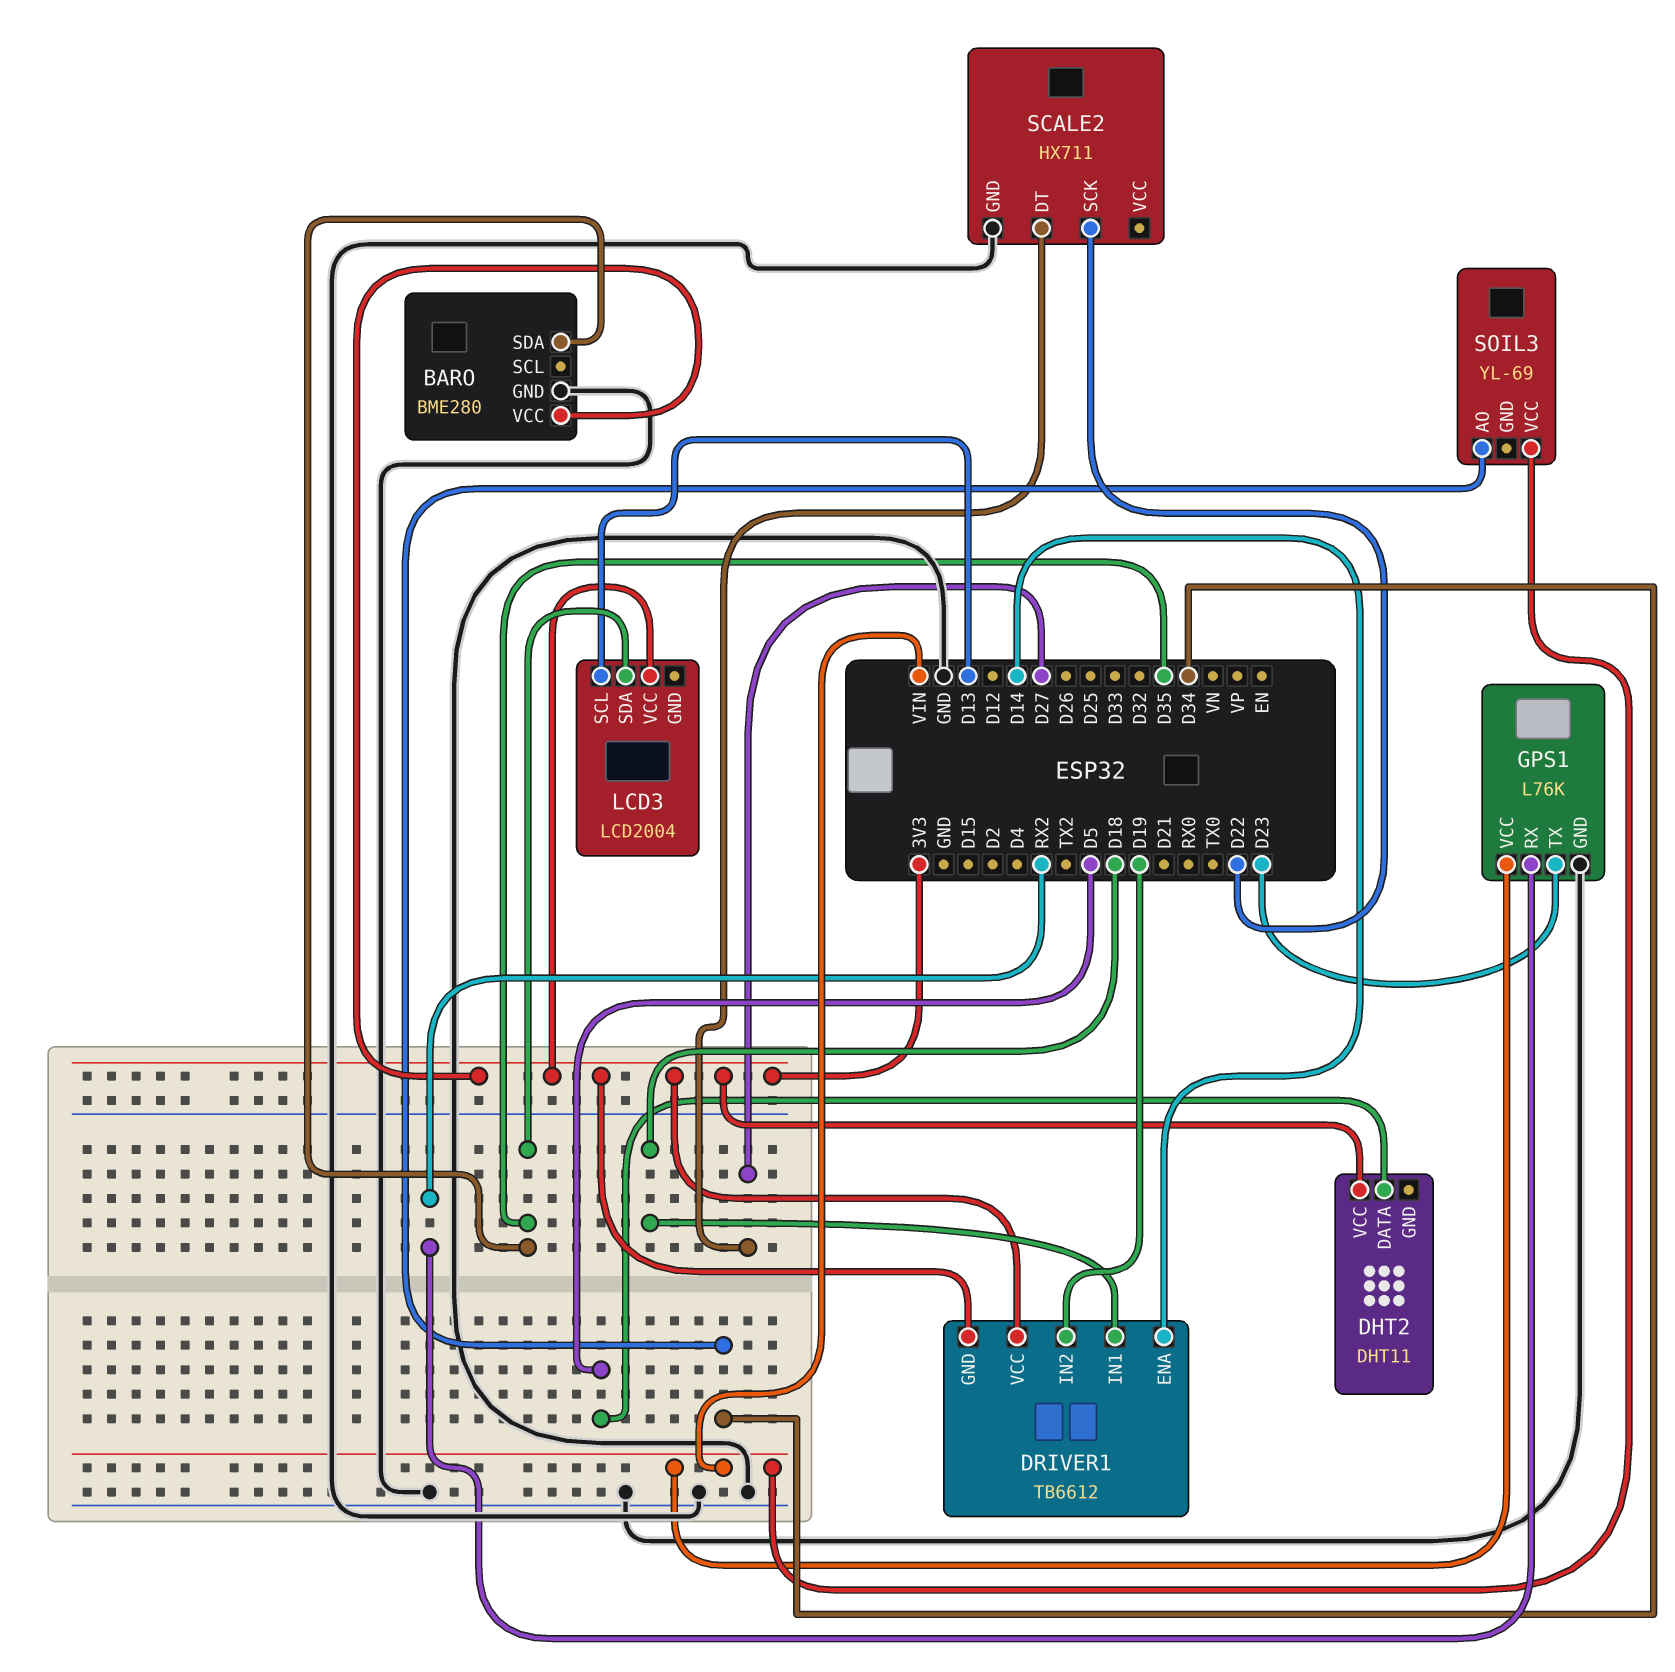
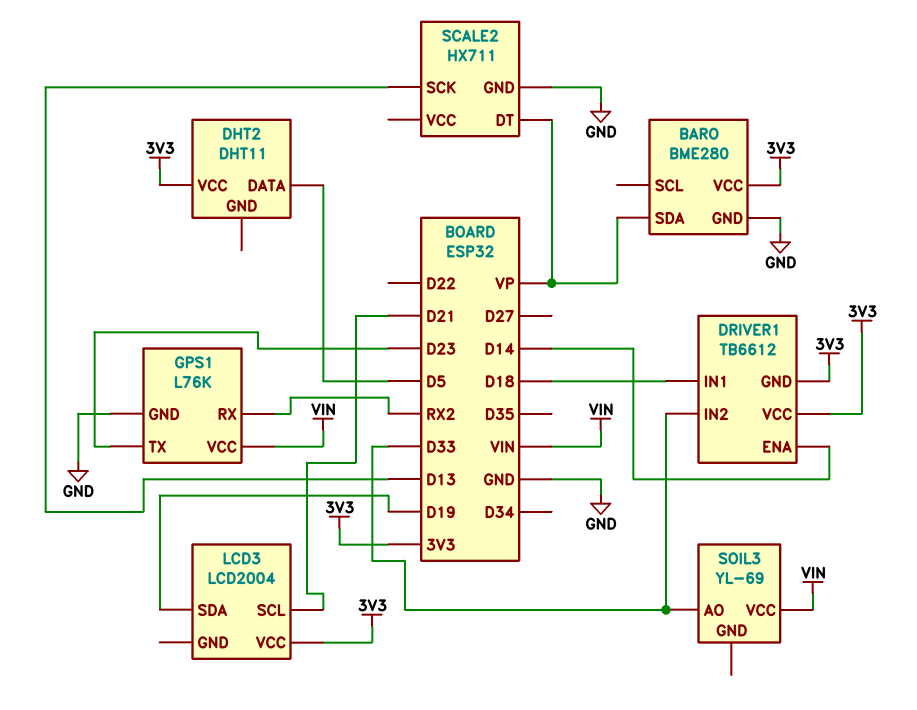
BARO pin SDA: D35 -> VP
DRIVER1 pin IN2: D19 -> D33
LCD3 pin SCL: D13 -> D21
LCD3 pin SDA: D35 -> D19
SCALE2 pin DT: D27 -> VP
SCALE2 pin SCK: D22 -> D13
SOIL3 pin AO: D34 -> D33

